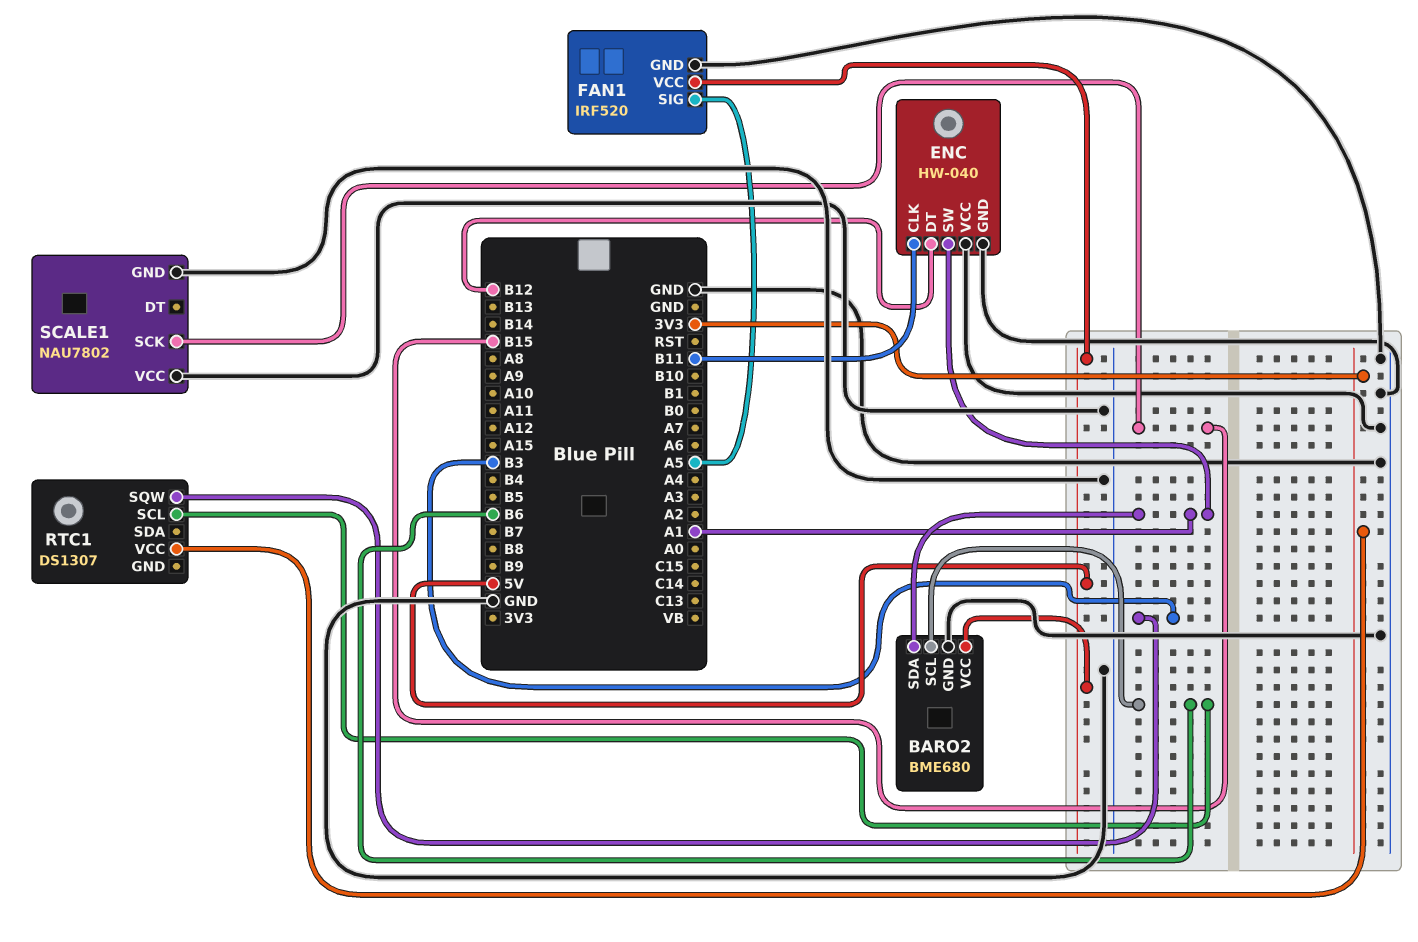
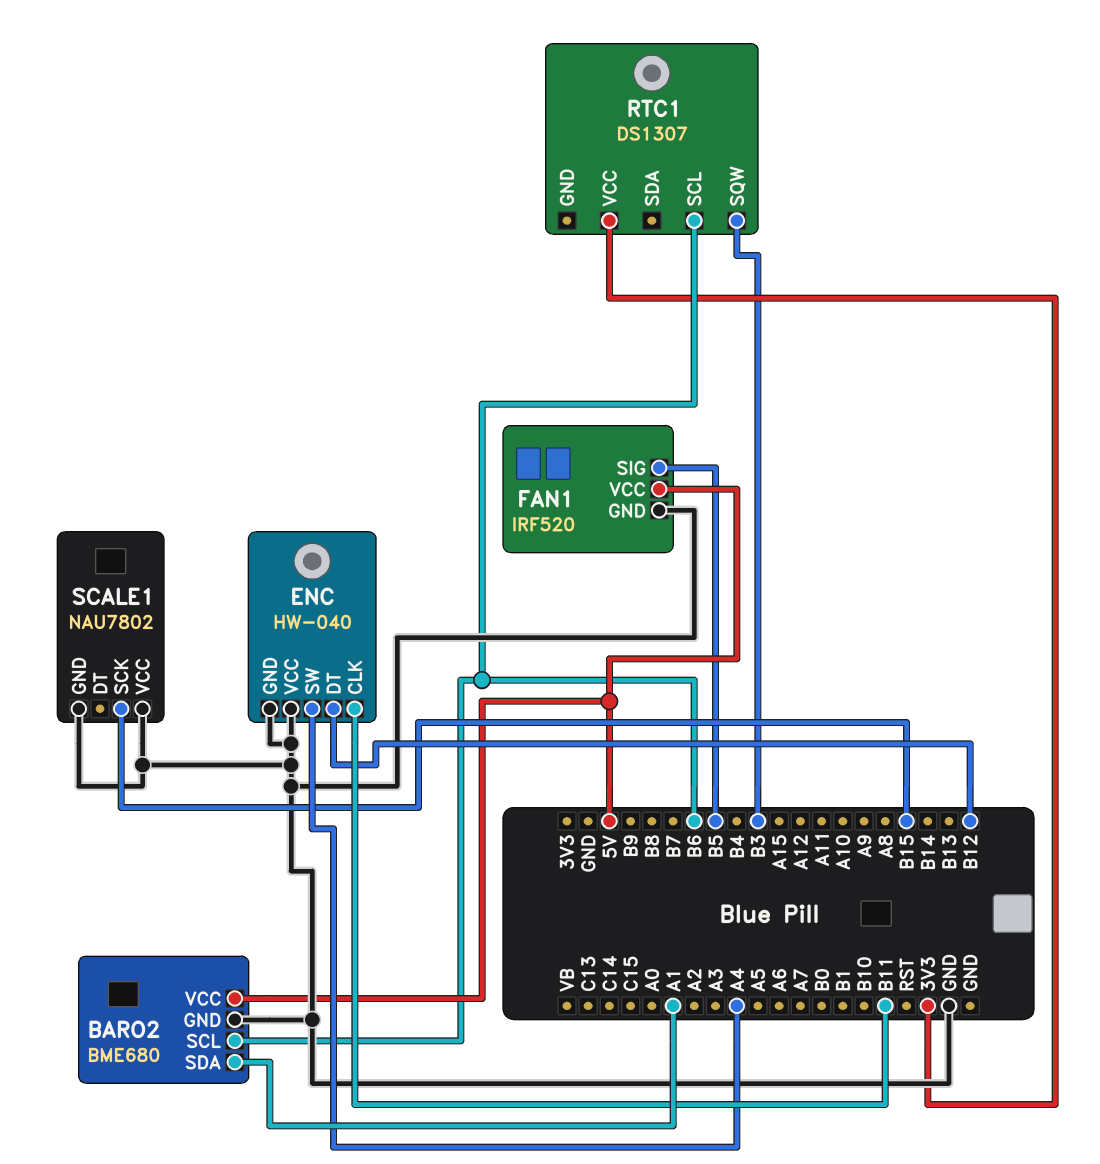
ENC pin SW: A1 -> A4
FAN1 pin SIG: A5 -> B5

